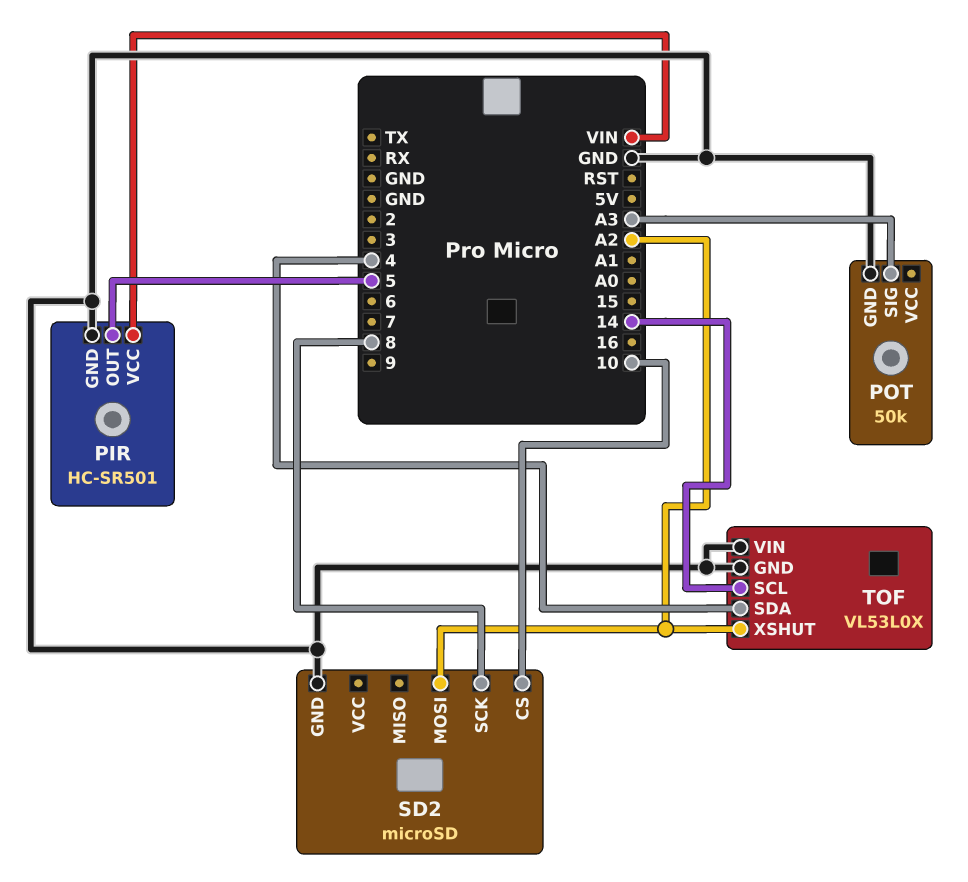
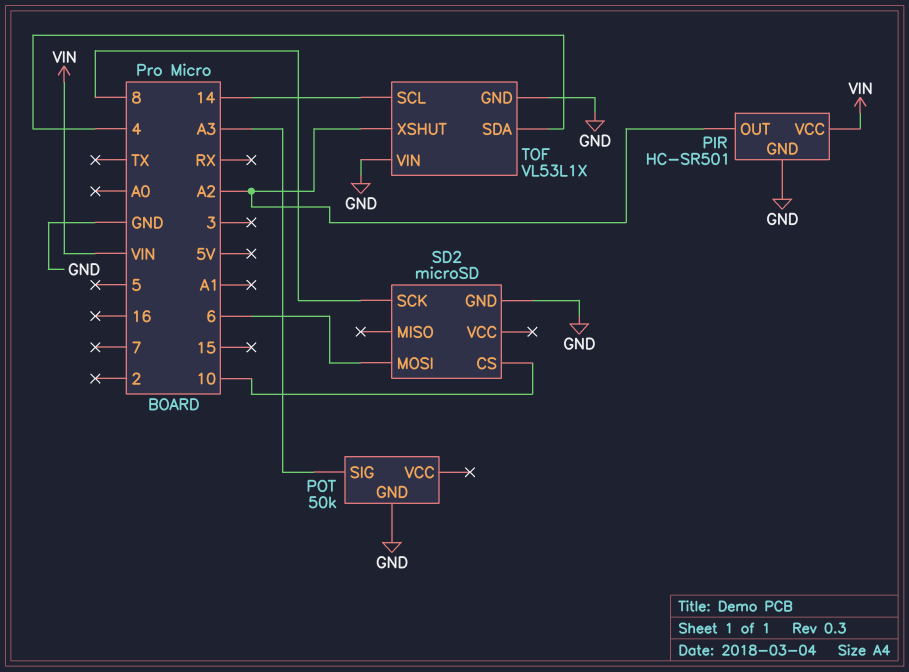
PIR pin OUT: 5 -> A2
SD2 pin MOSI: A2 -> 6
TOF: VL53L0X -> VL53L1X

